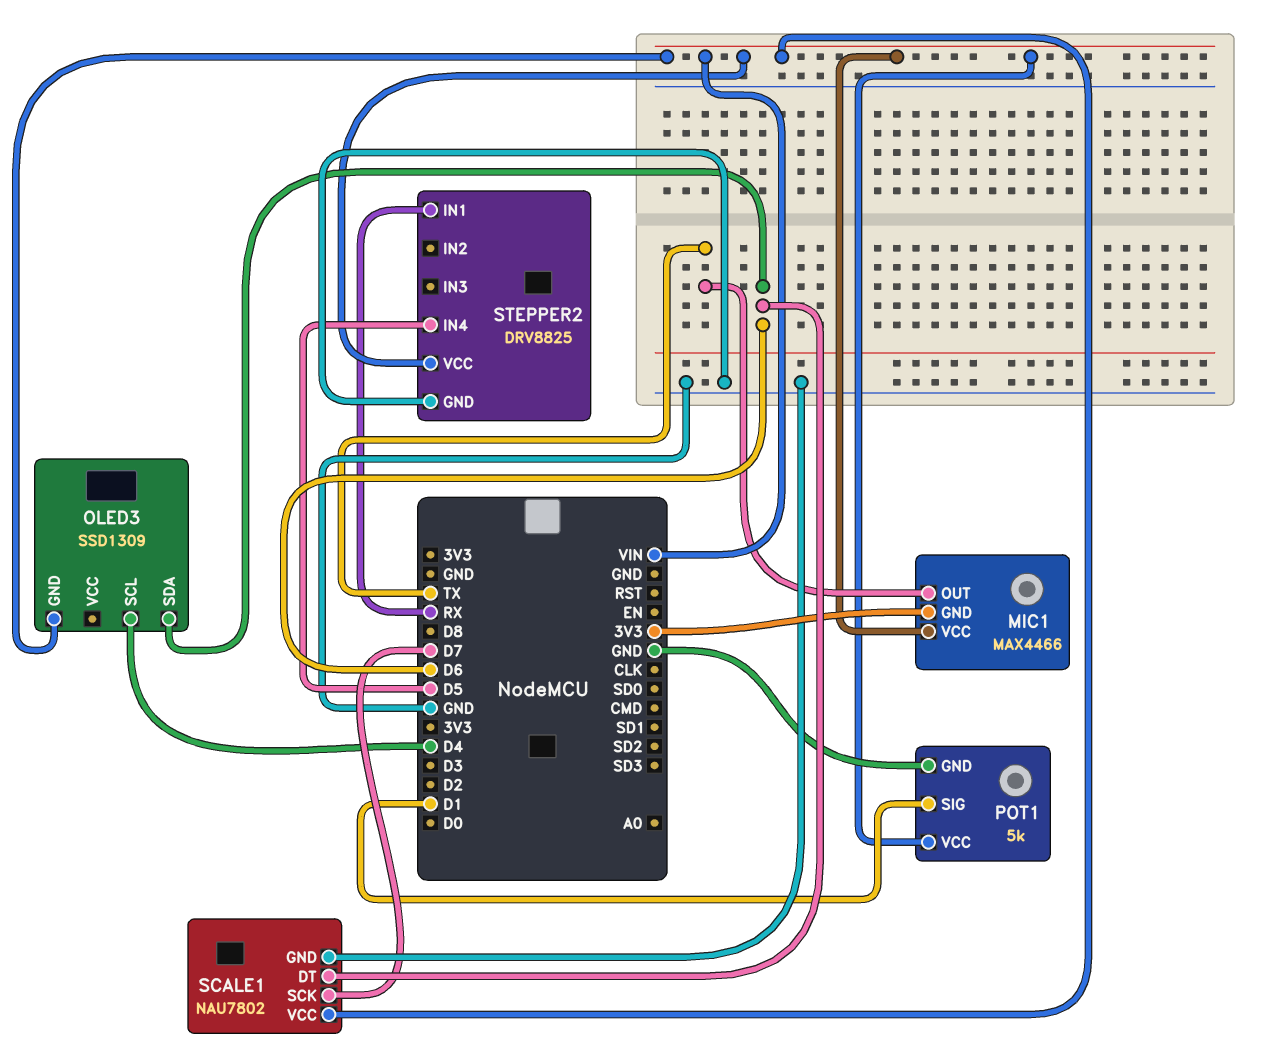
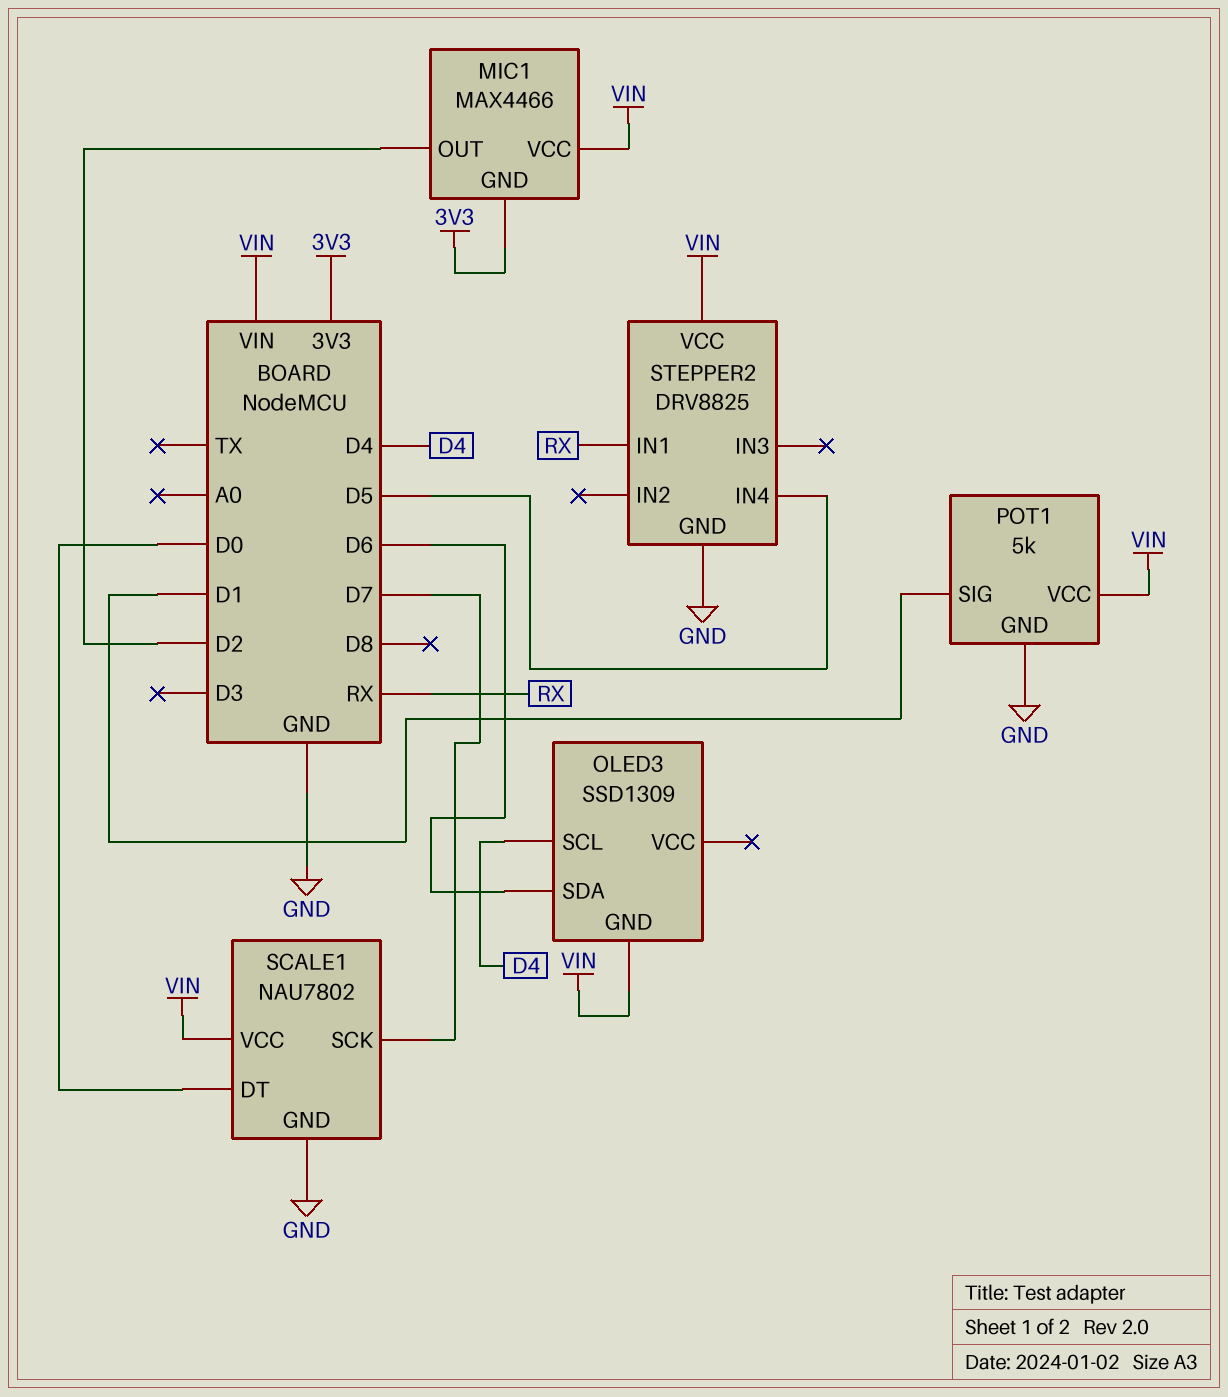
MIC1 pin OUT: TX -> D2
SCALE1 pin DT: D6 -> D0

